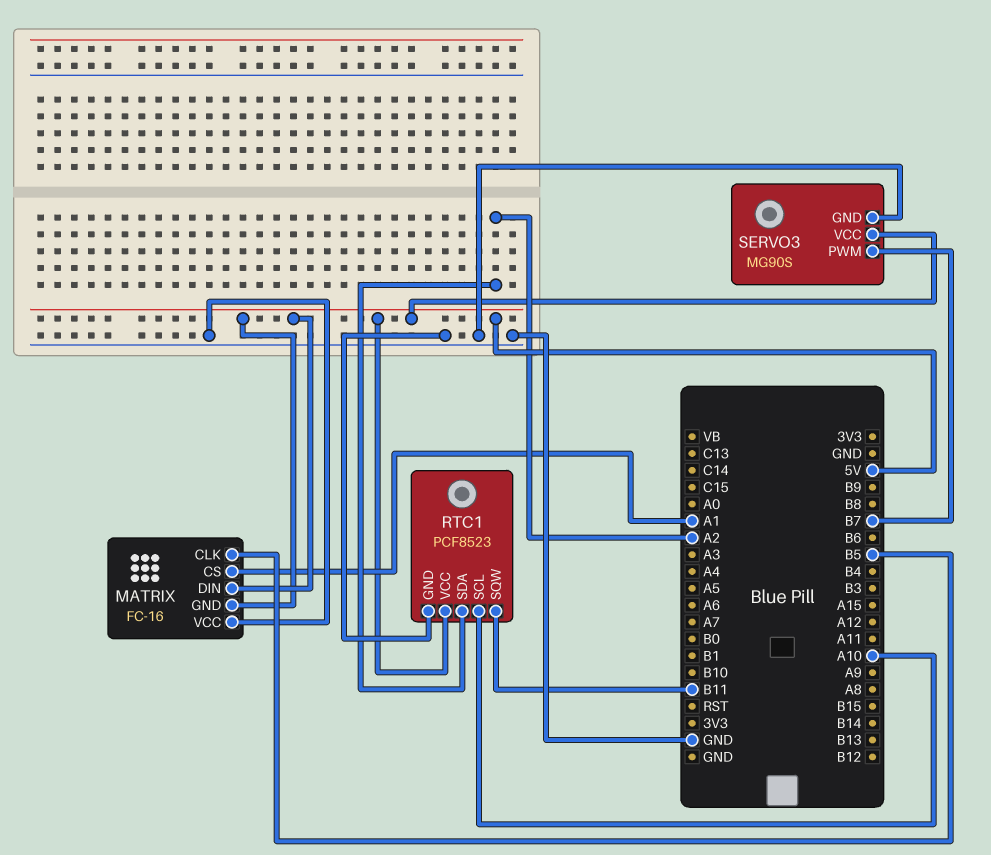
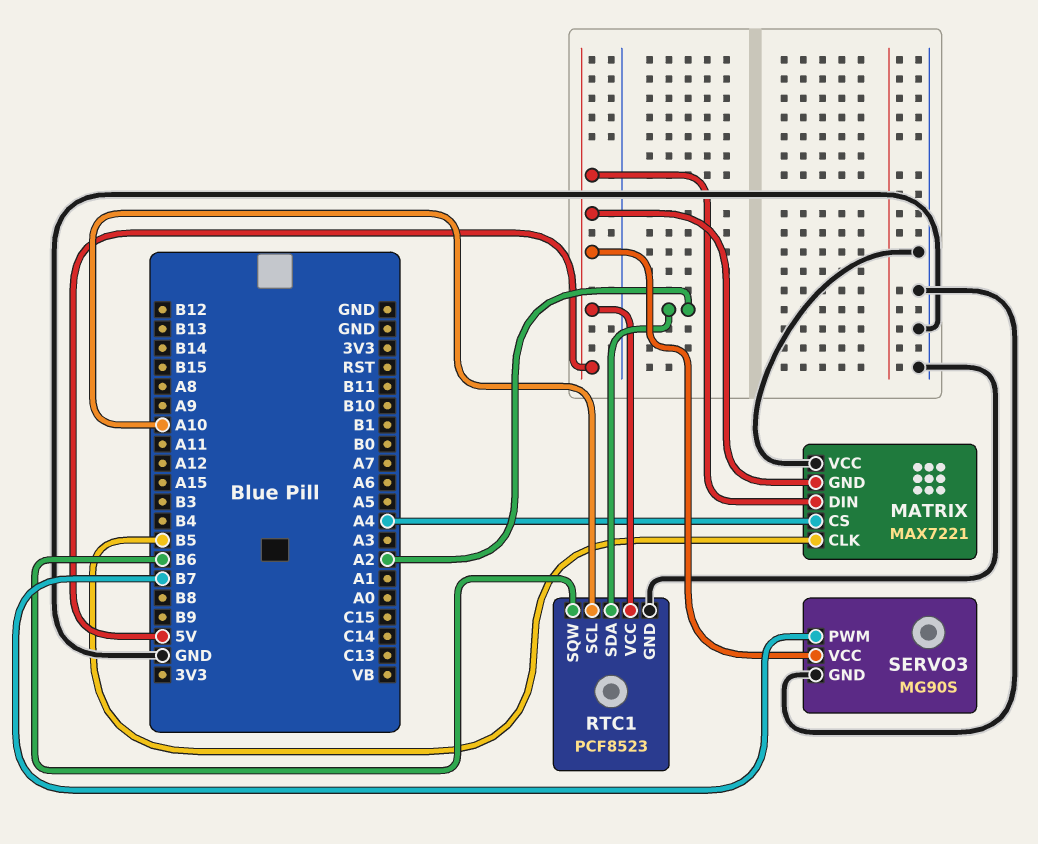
MATRIX: FC-16 -> MAX7221
MATRIX pin CS: A1 -> A4
RTC1 pin SQW: B11 -> B6

